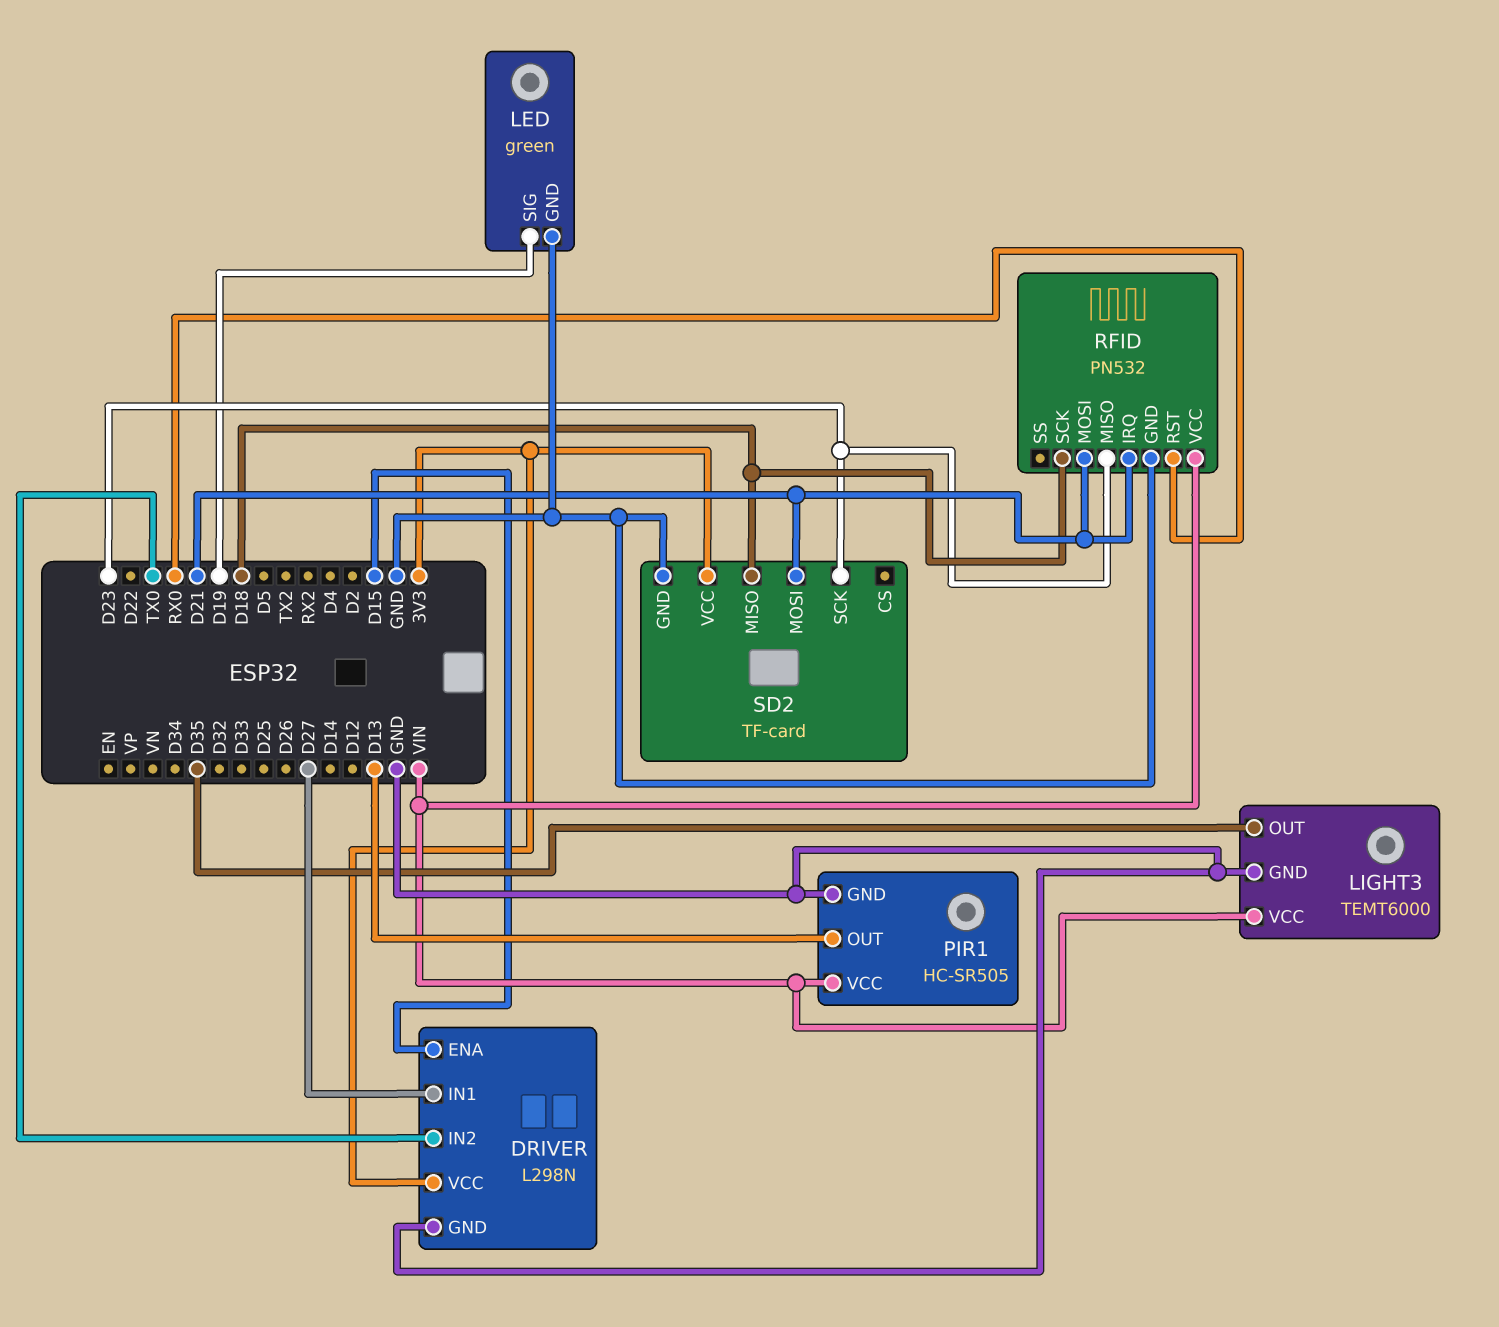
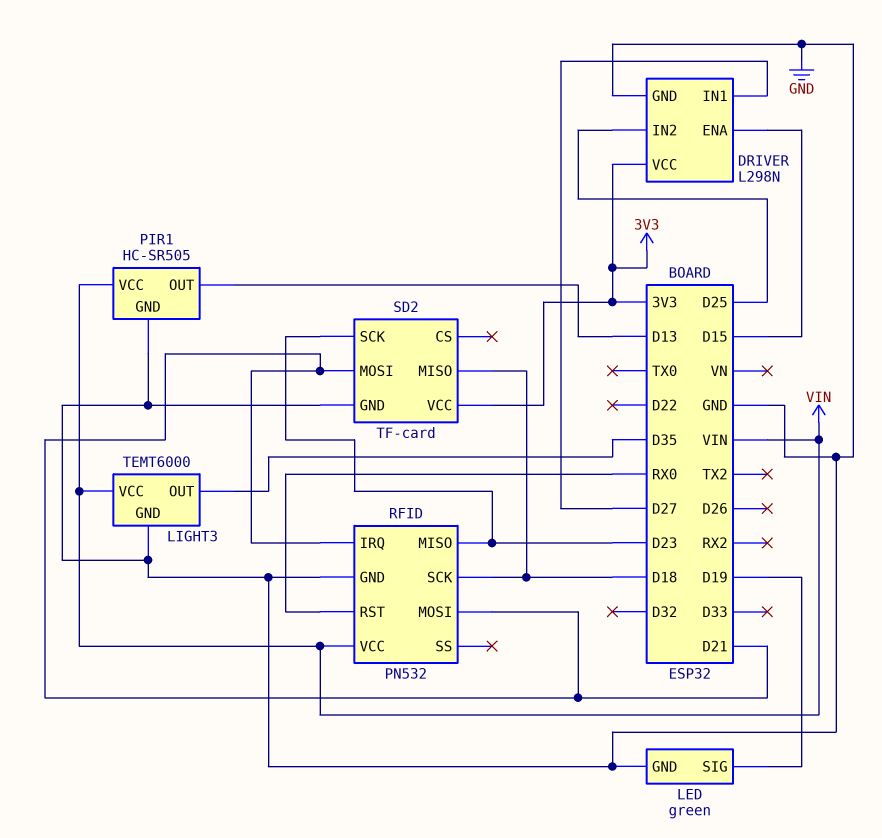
DRIVER pin IN2: TX0 -> D25

